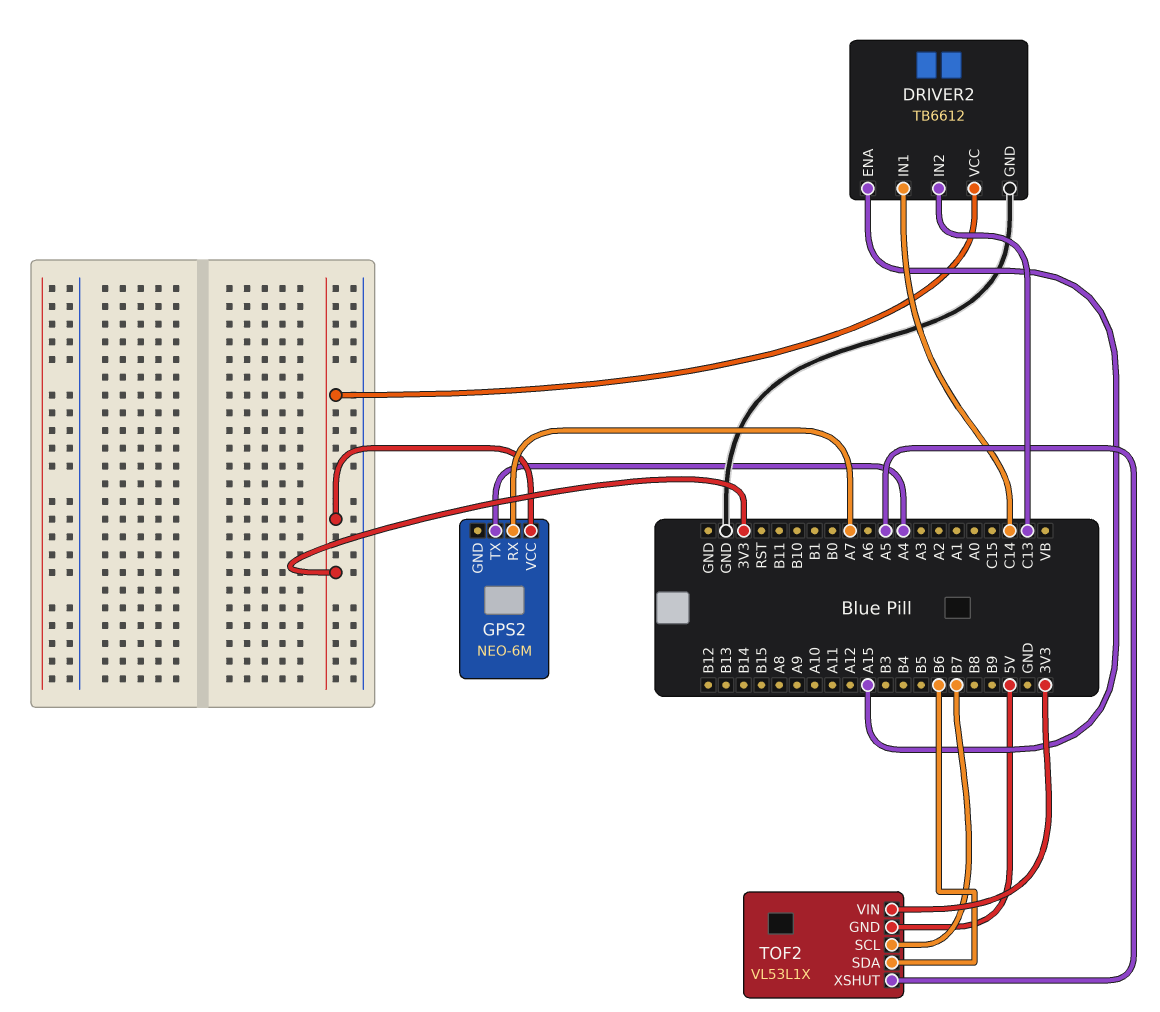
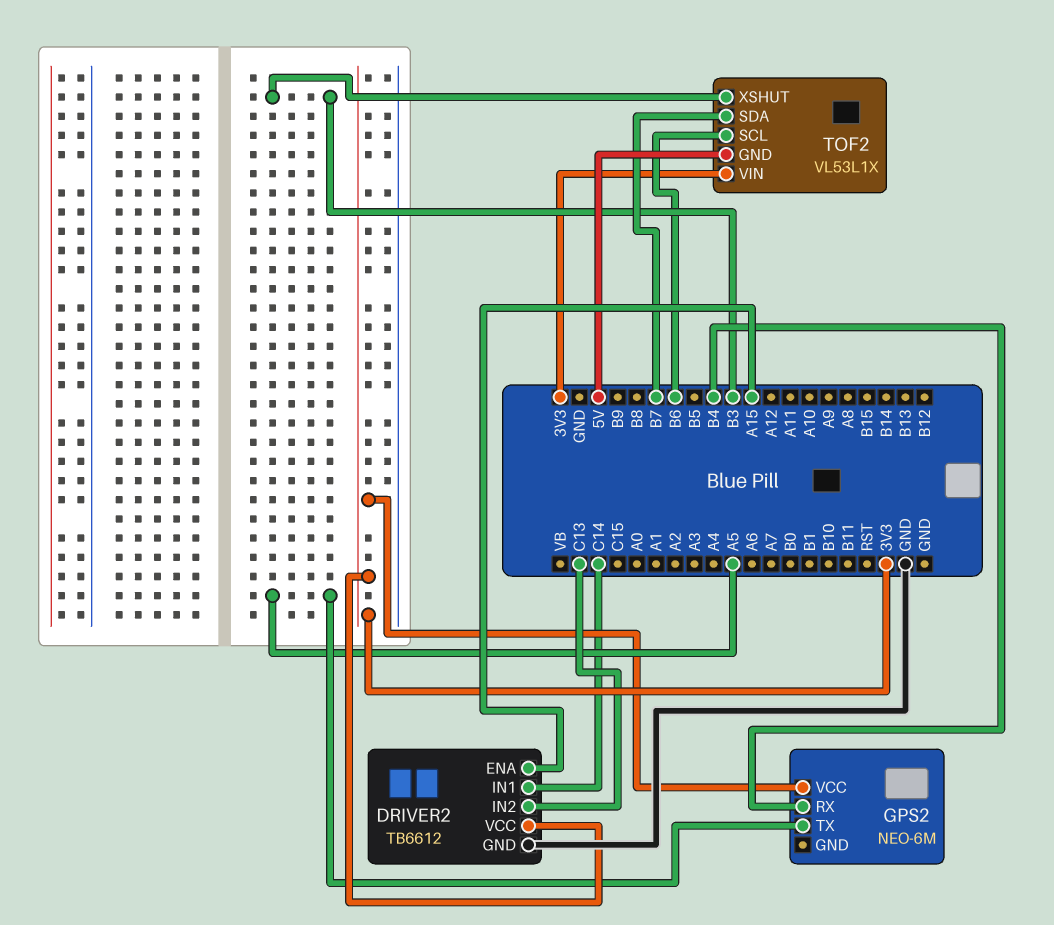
GPS2 pin RX: A7 -> B4
GPS2 pin TX: A4 -> A5
TOF2 pin SCL: B7 -> B6
TOF2 pin SDA: B6 -> B7
TOF2 pin XSHUT: A5 -> B3

